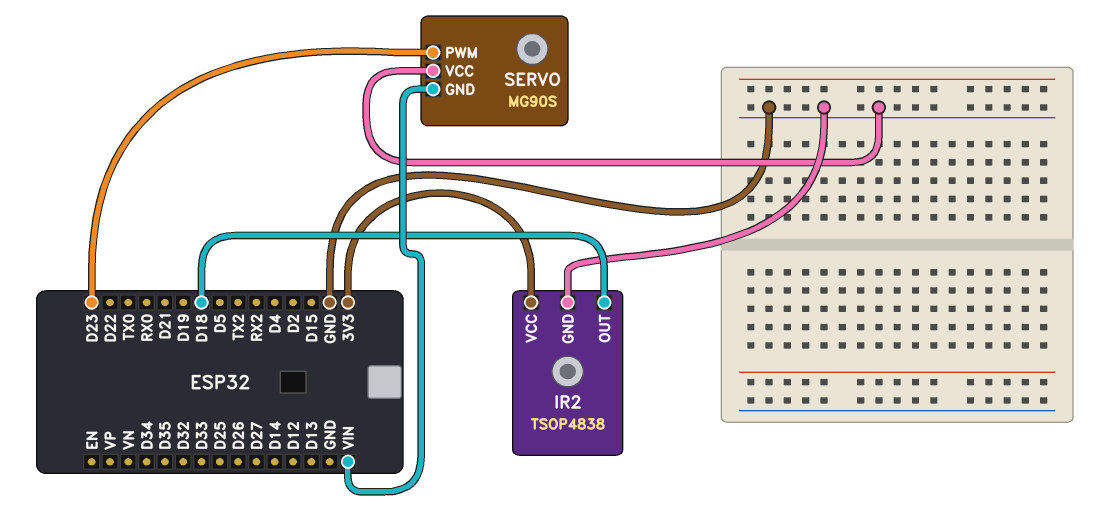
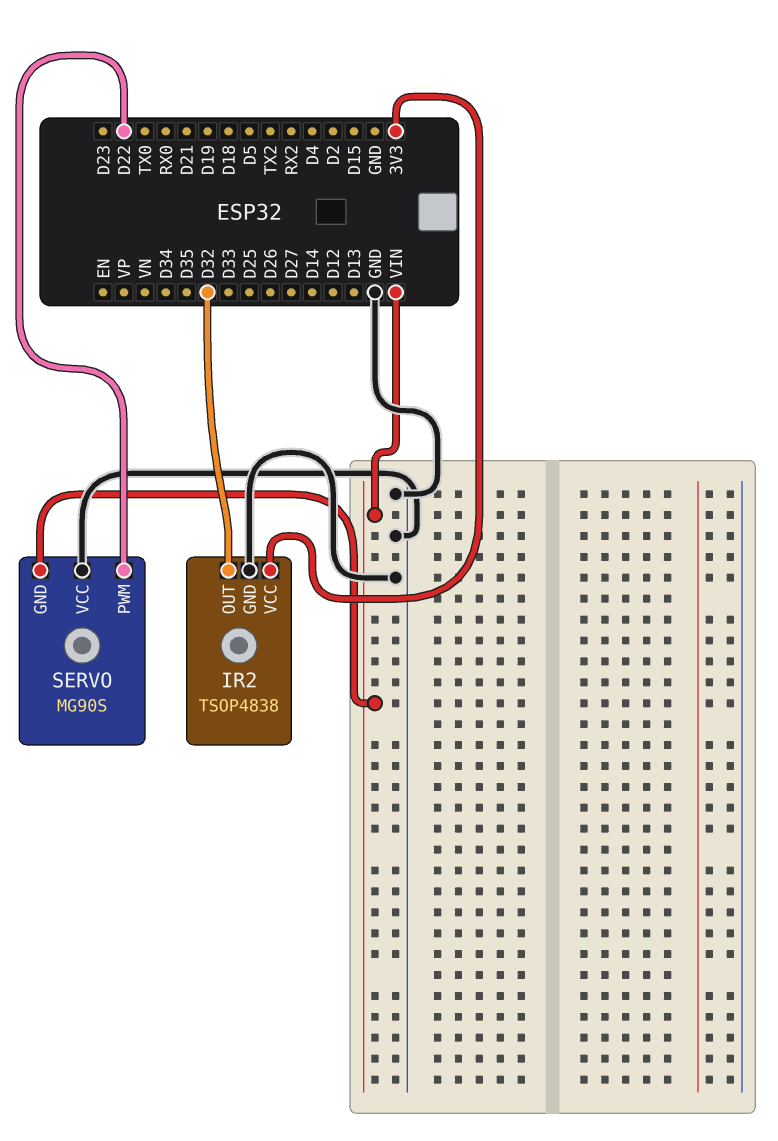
IR2 pin OUT: D18 -> D32
SERVO pin PWM: D23 -> D22

